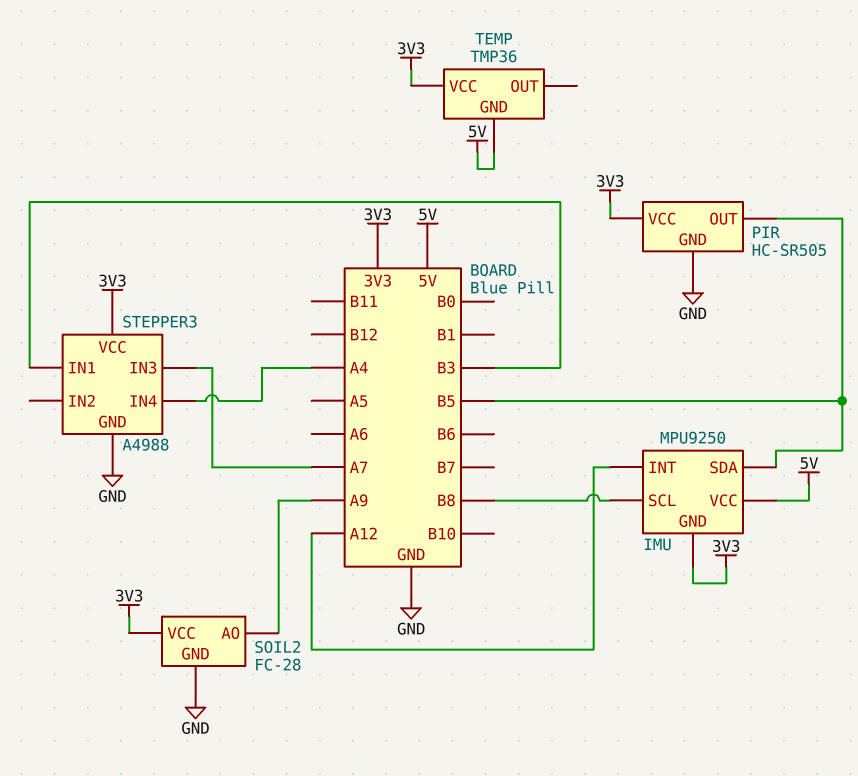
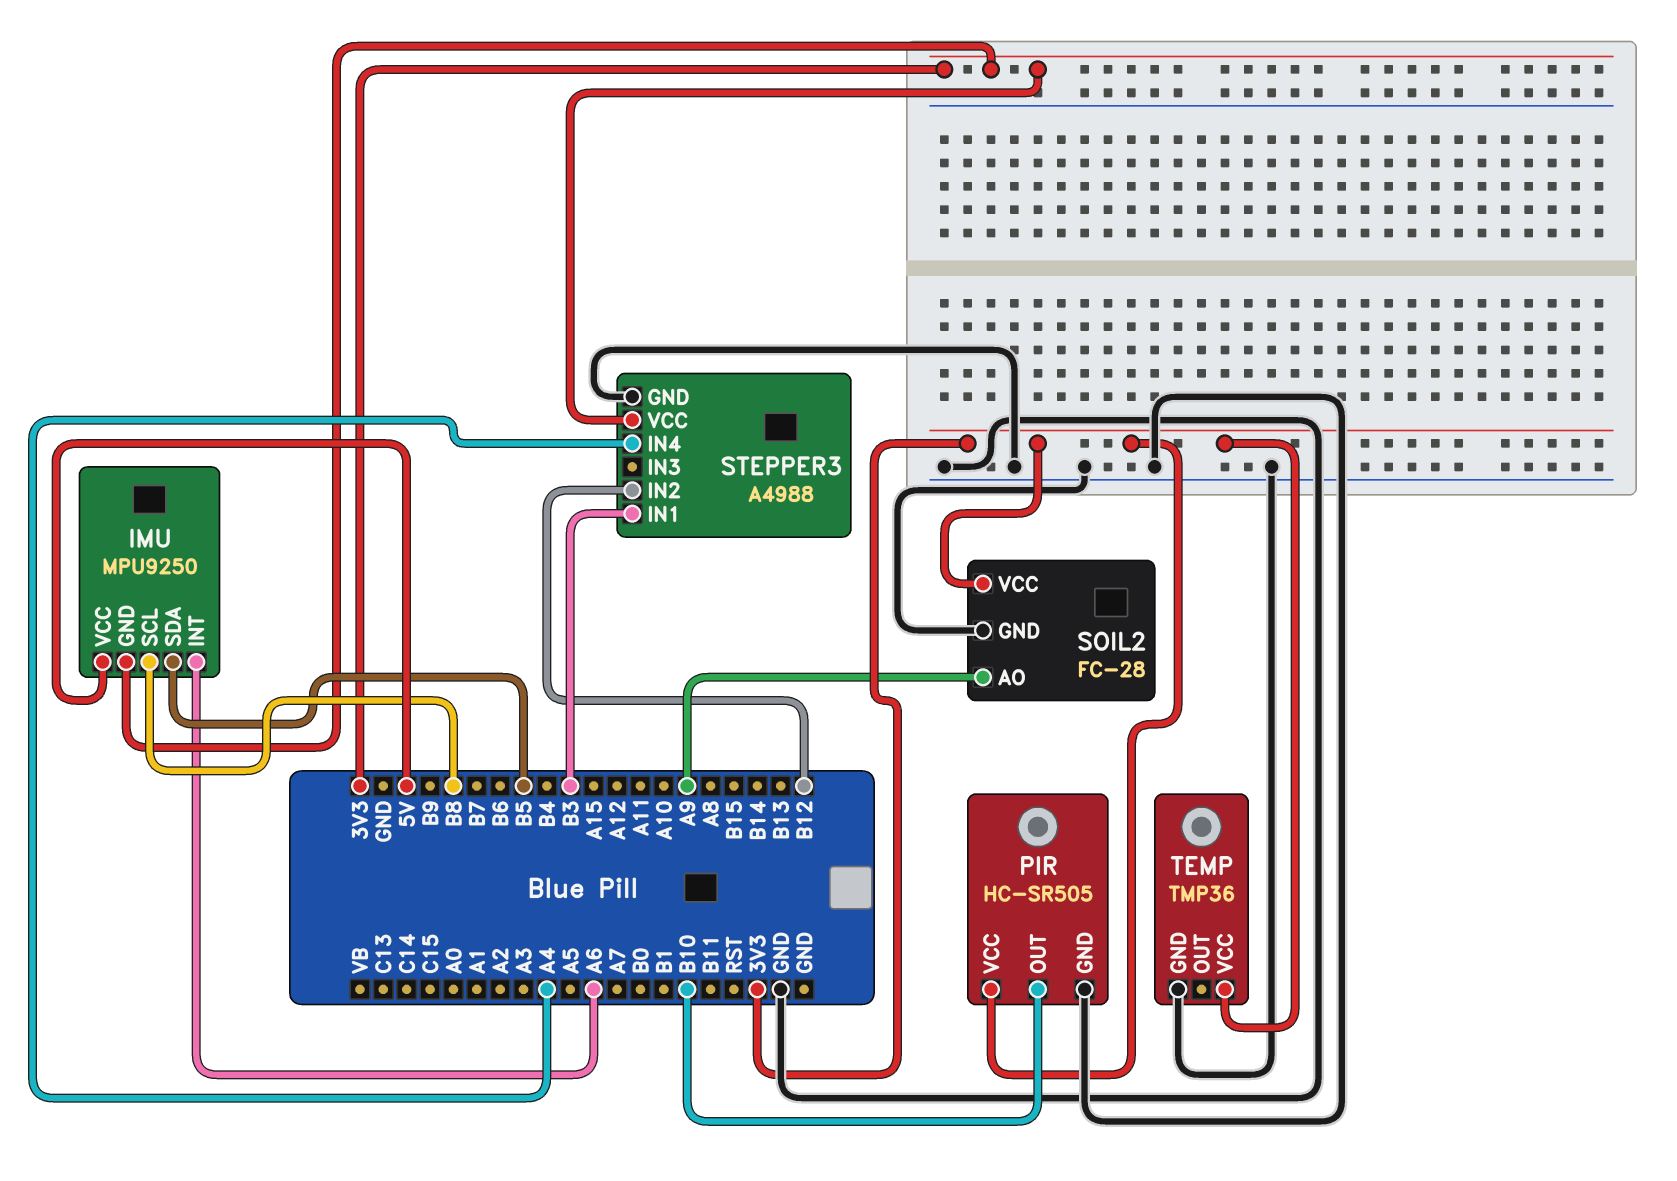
IMU pin INT: A12 -> A6
PIR pin OUT: B5 -> B10
STEPPER3 pin IN2: none -> B12
STEPPER3 pin IN3: A7 -> none
TEMP pin GND: 5V -> GND

